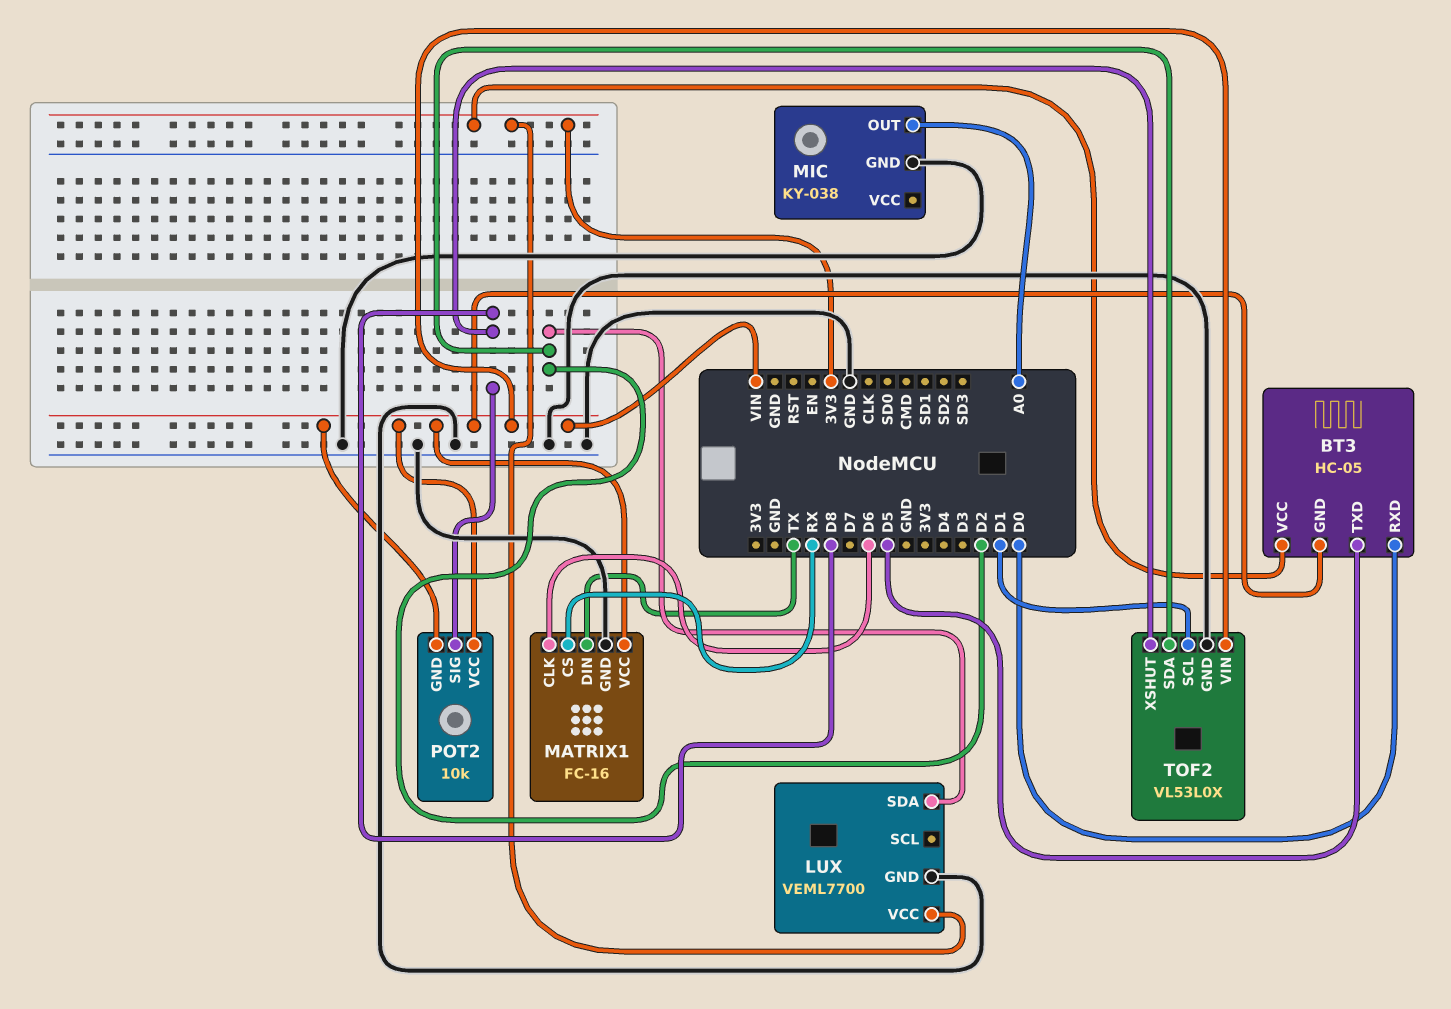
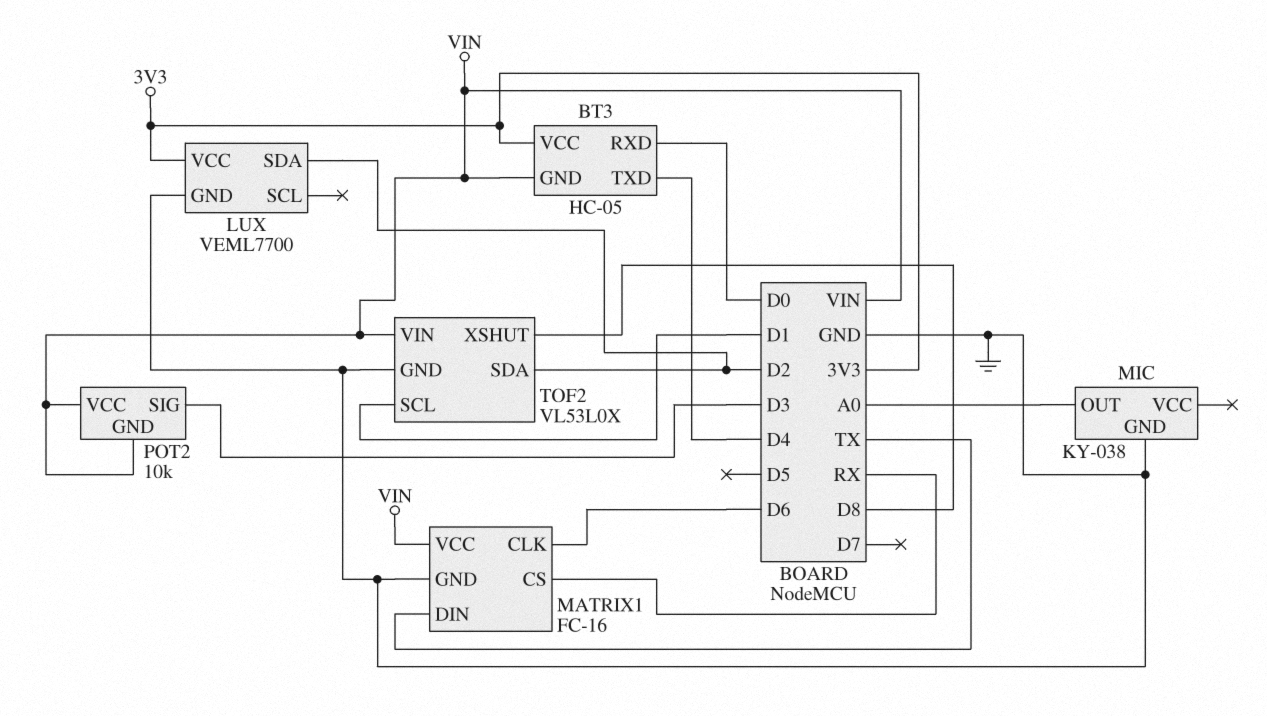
BT3 pin TXD: D5 -> D4
POT2 pin SIG: D8 -> D3

